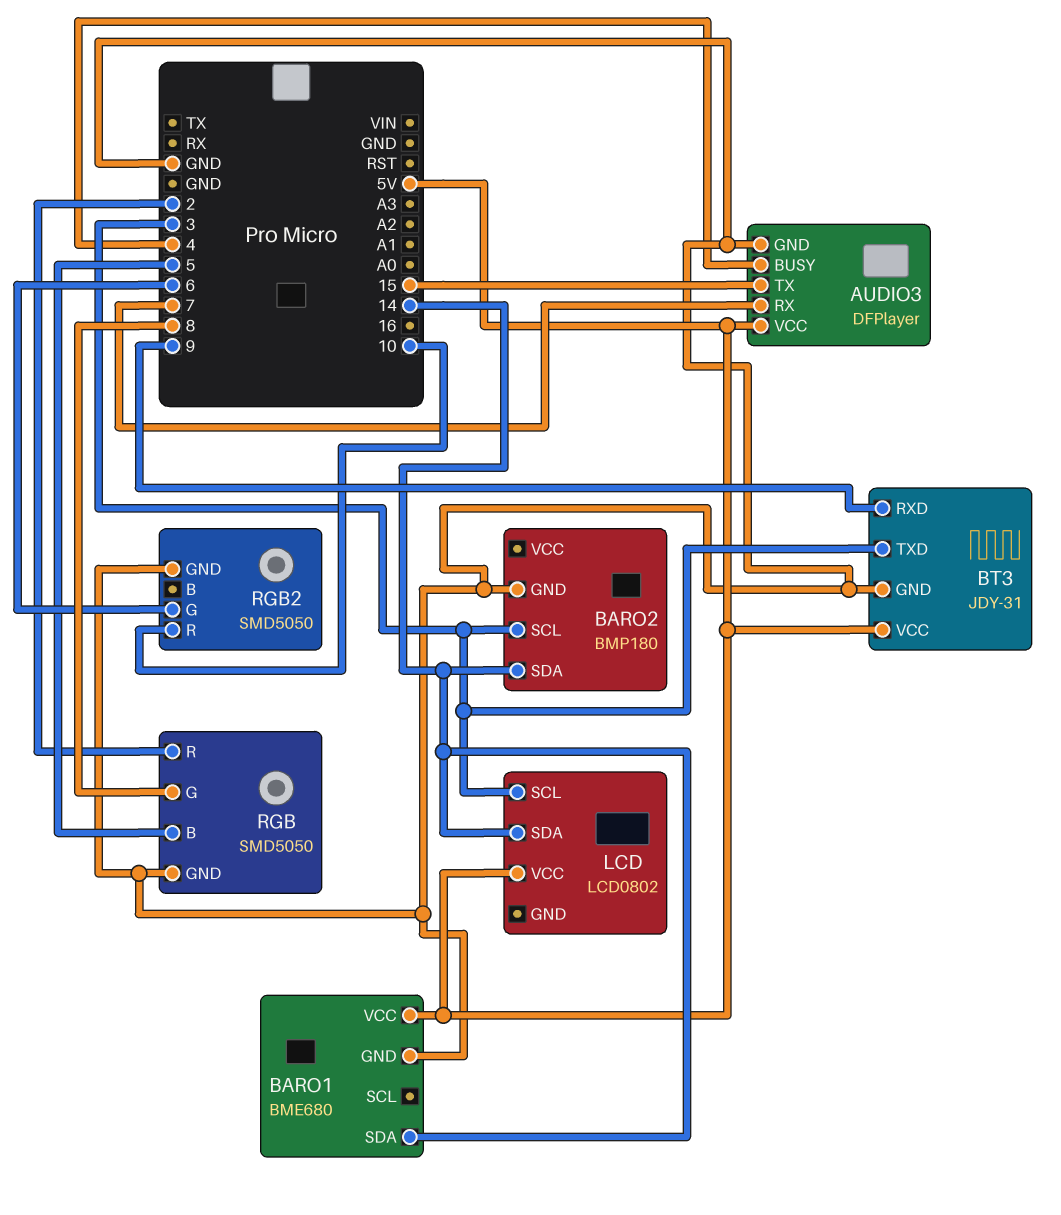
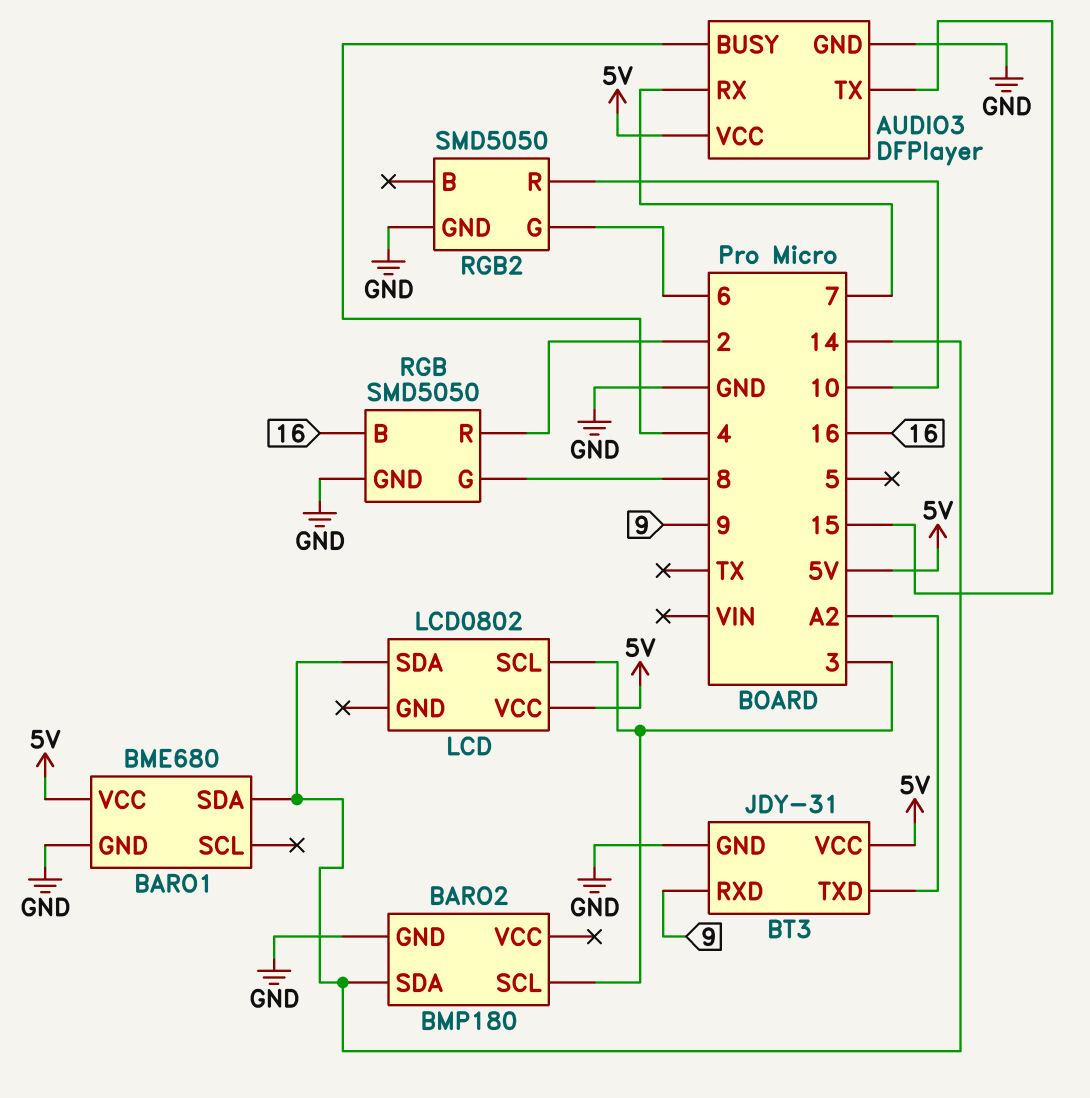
BT3 pin TXD: 3 -> A2
RGB pin B: 5 -> 16

